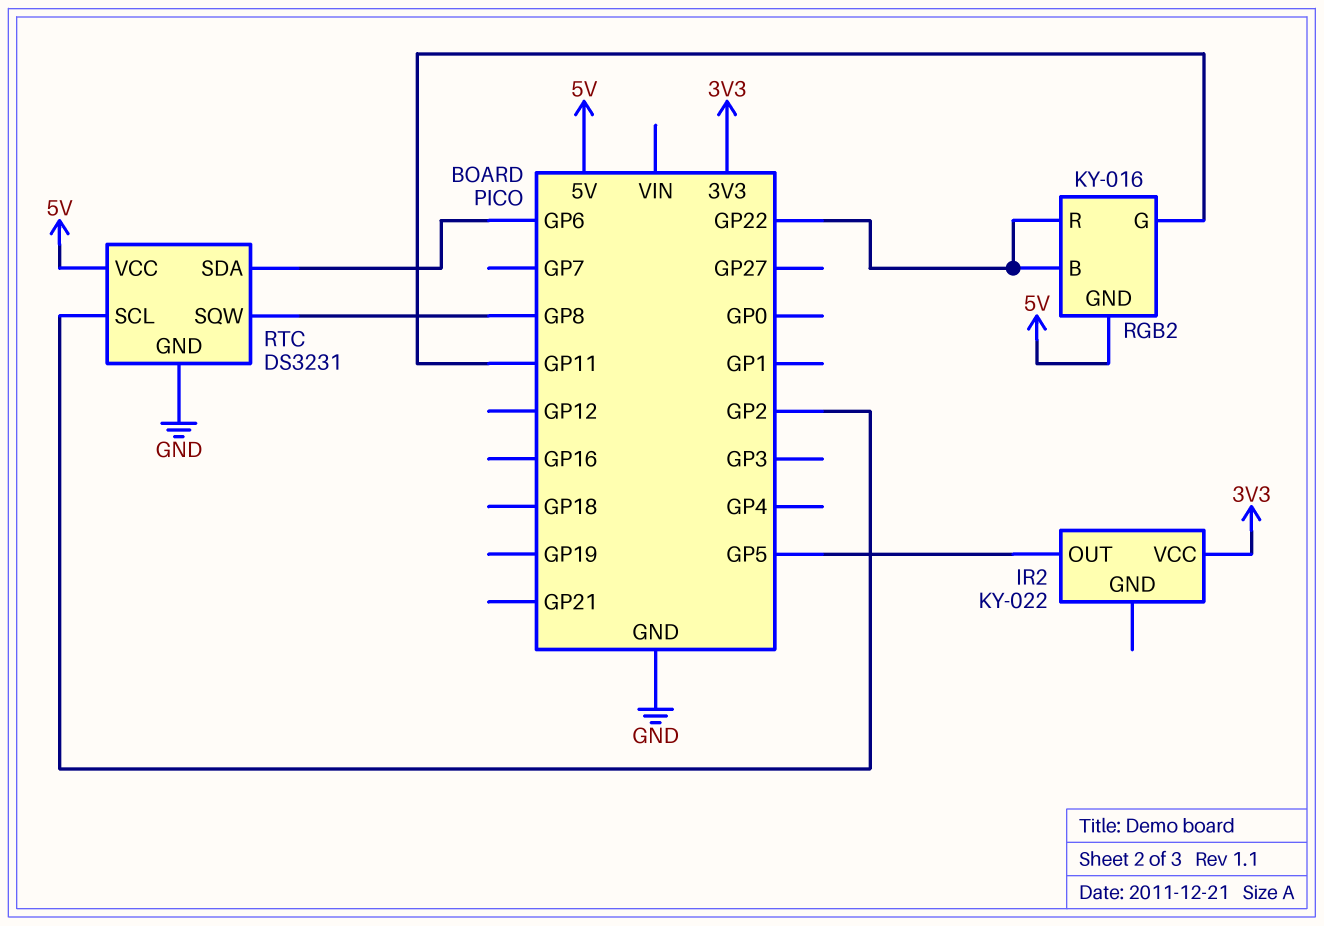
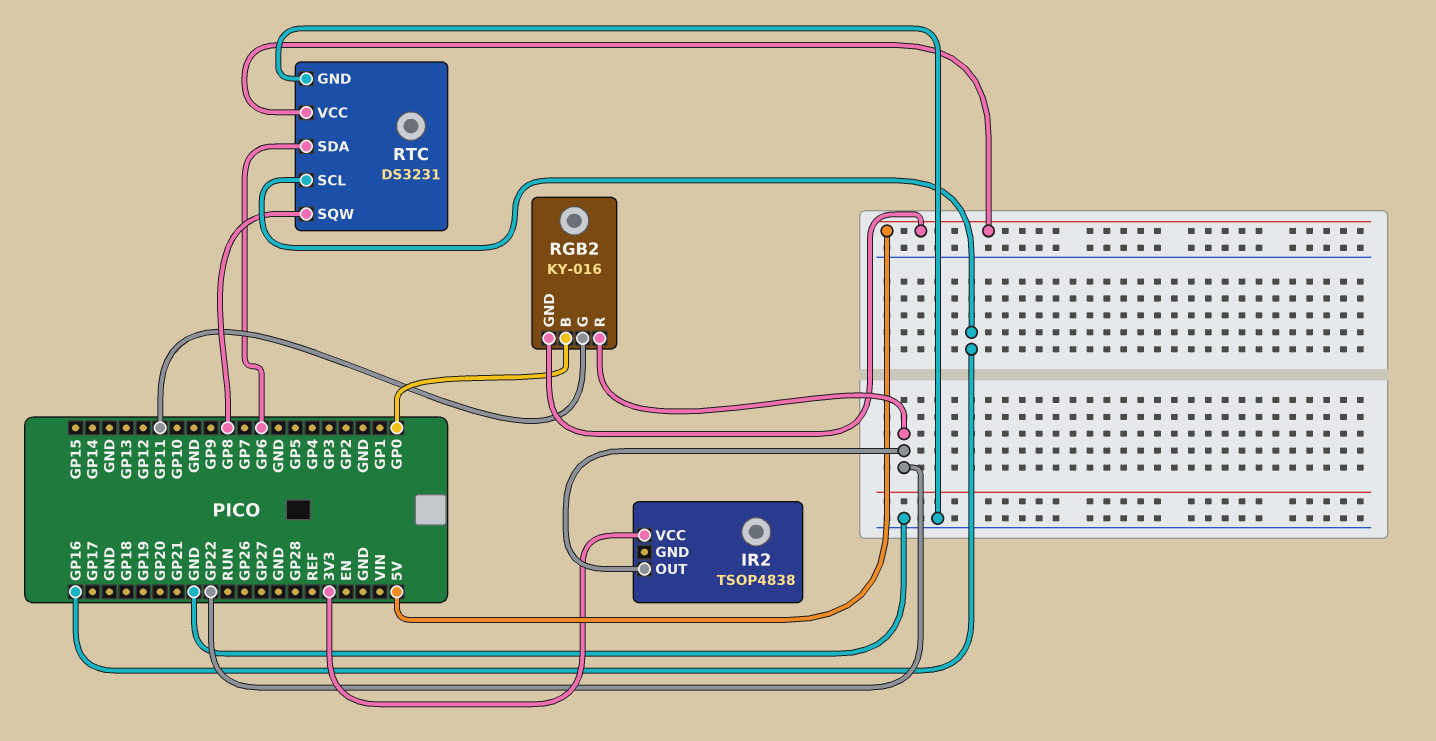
IR2: KY-022 -> TSOP4838
IR2 pin OUT: GP5 -> GP22
RGB2 pin B: GP22 -> GP0
RTC pin SCL: GP2 -> GP16

